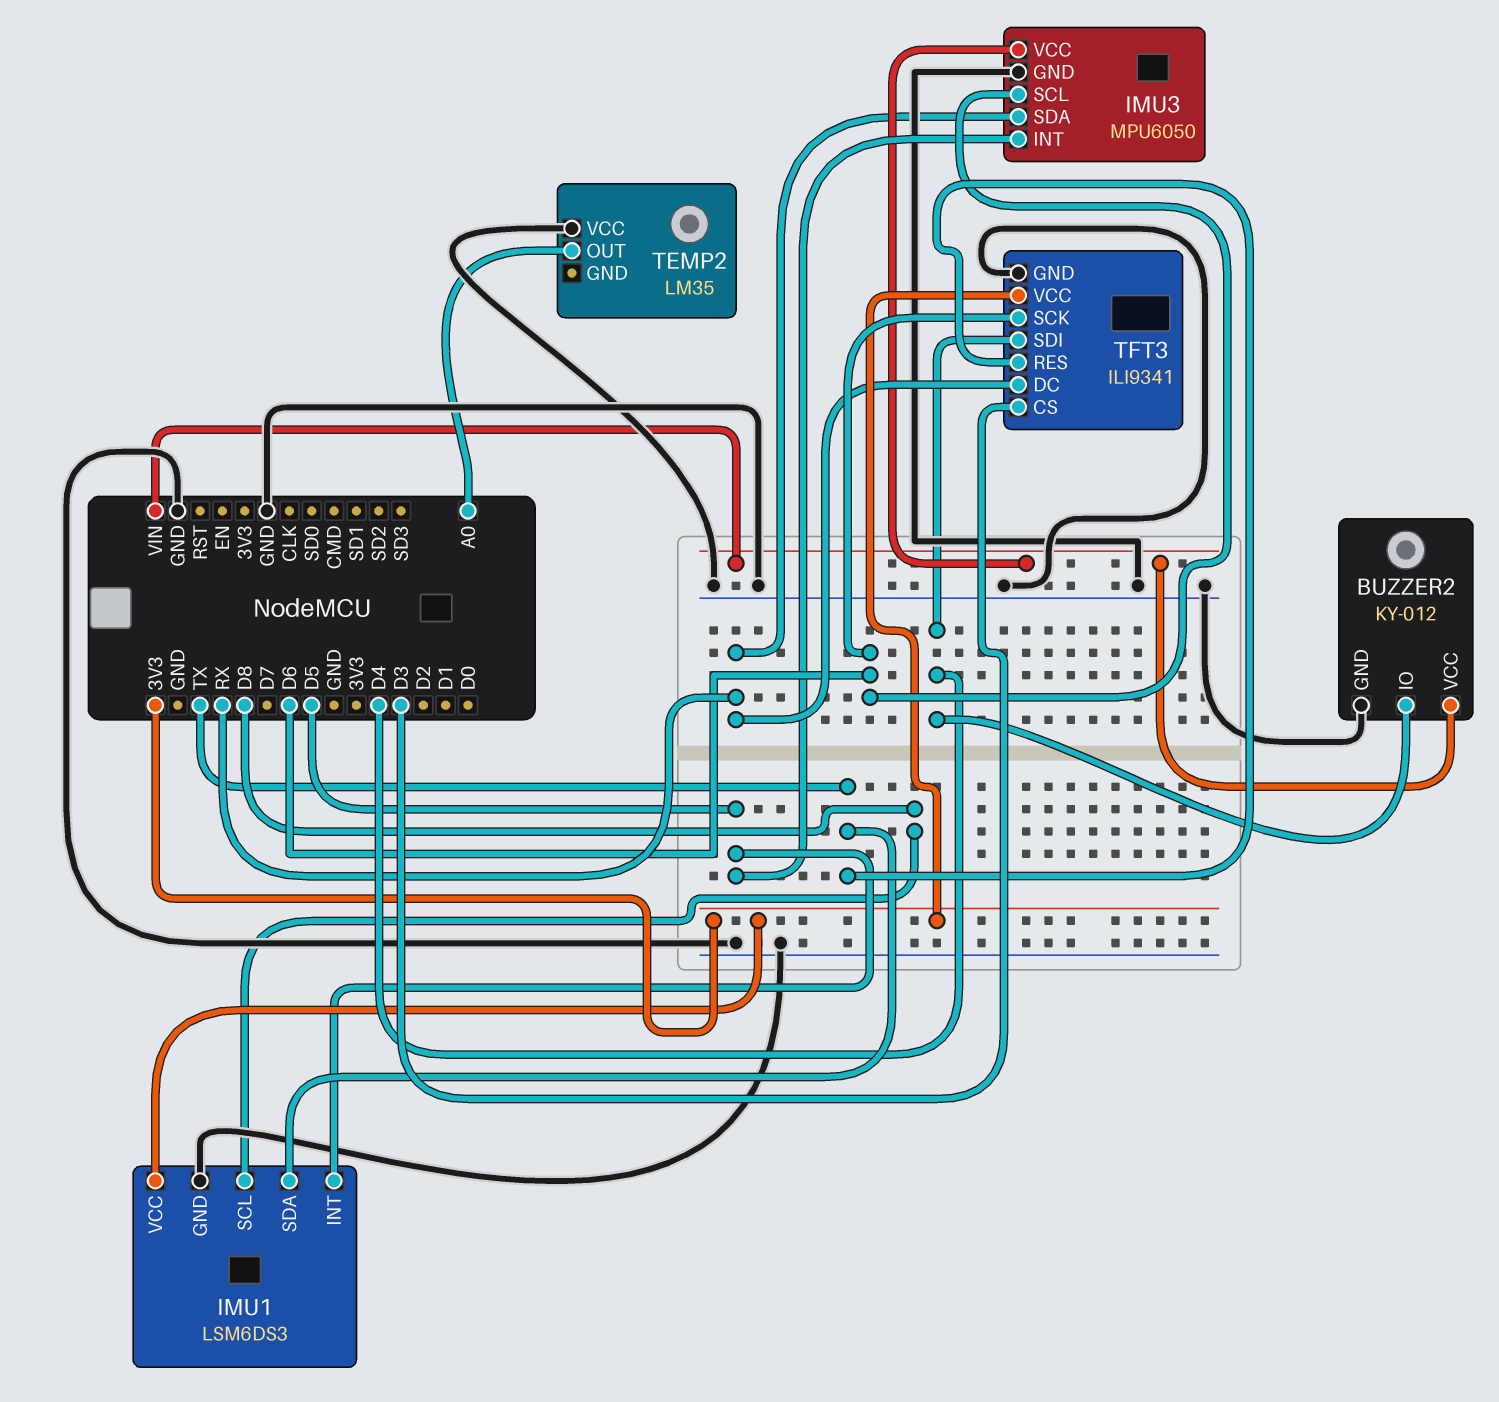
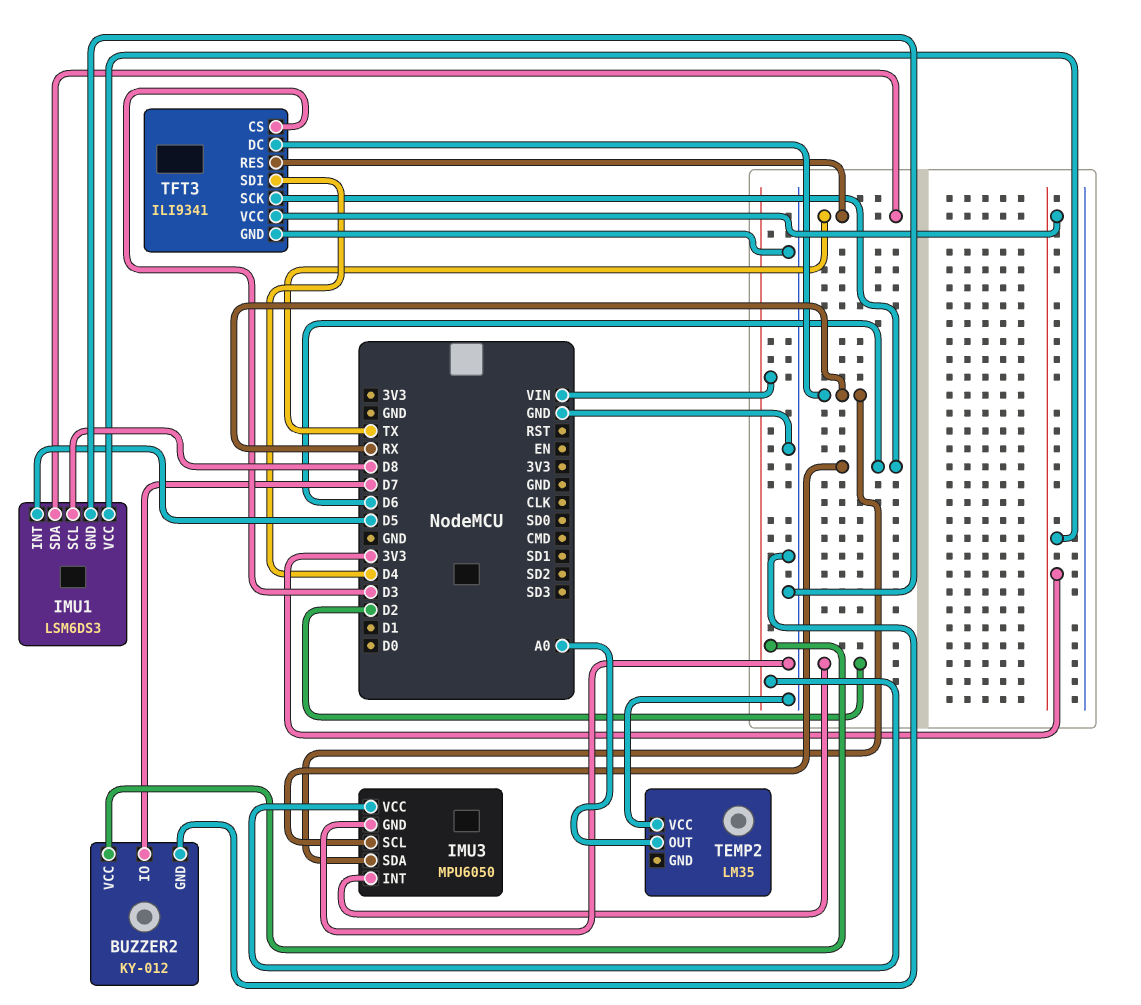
BUZZER2 pin IO: D4 -> D7
IMU3 pin INT: D5 -> D2

